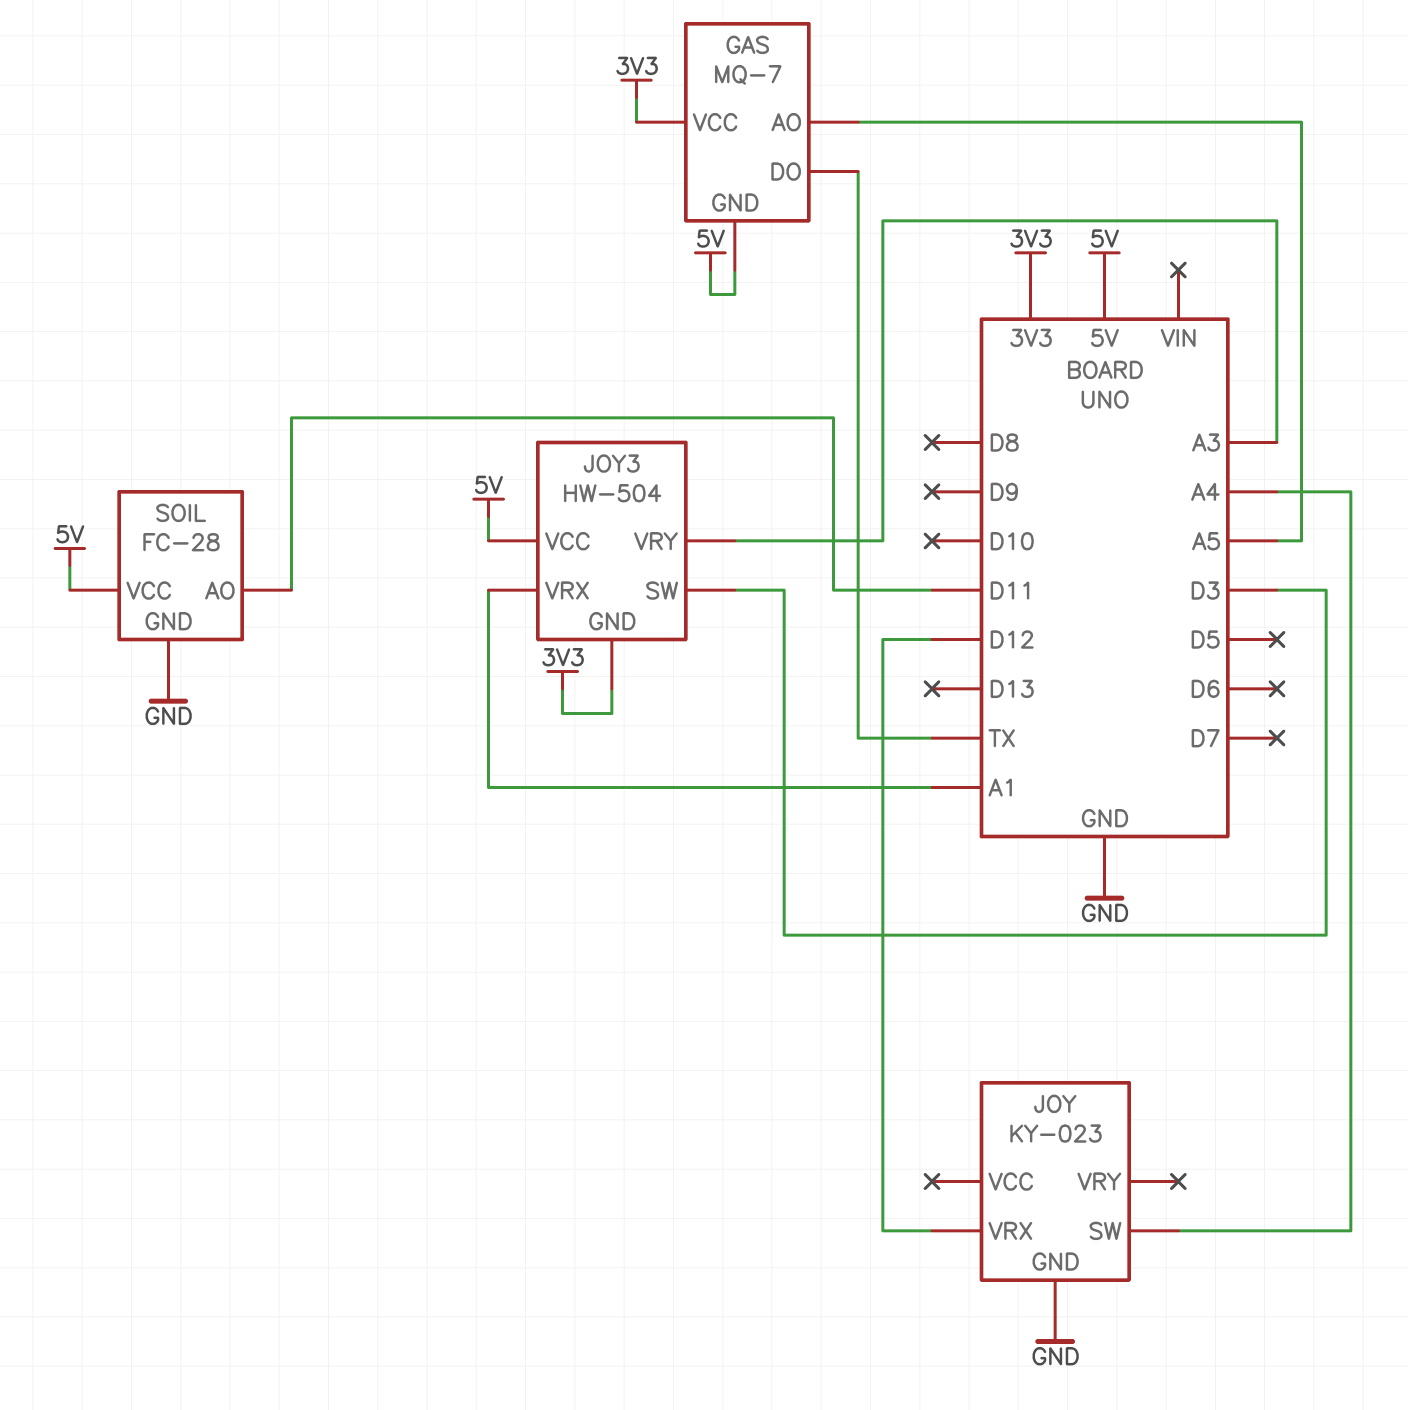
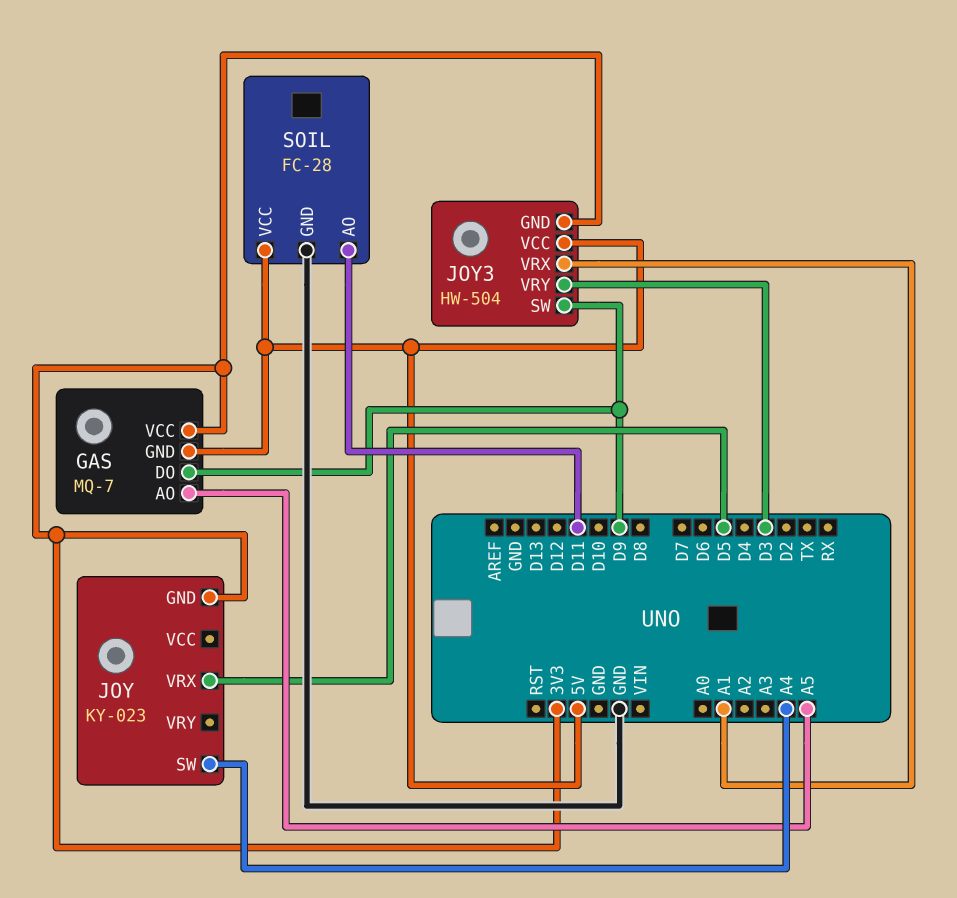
GAS pin DO: TX -> D9
JOY pin GND: GND -> 3V3
JOY pin VRX: D12 -> D5
JOY3 pin SW: D3 -> D9
JOY3 pin VRY: A3 -> D3

